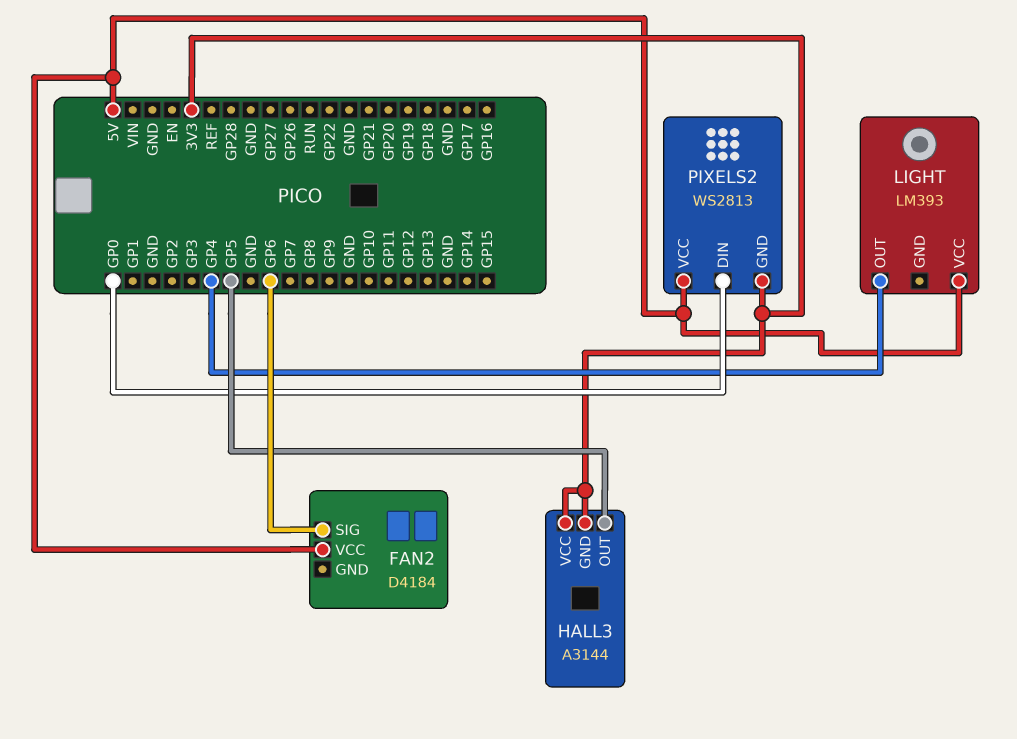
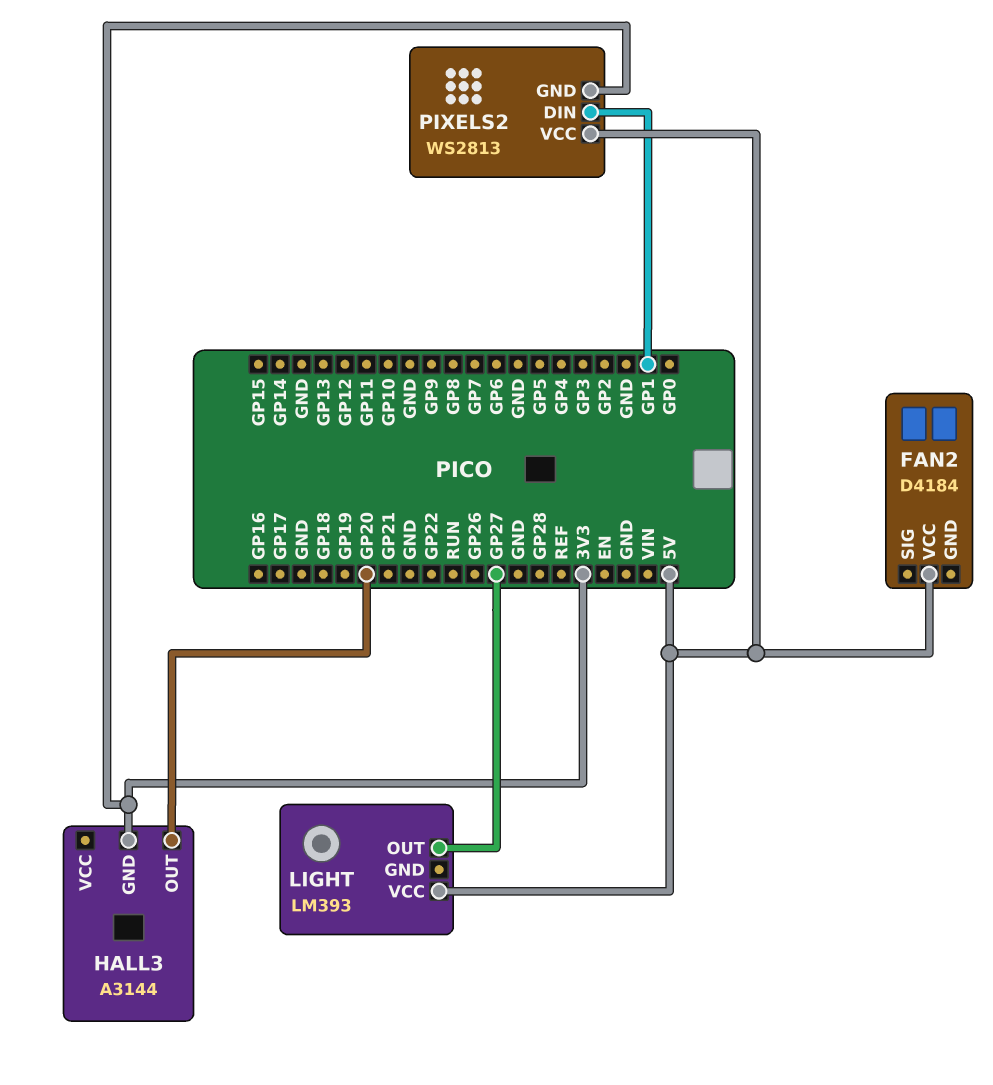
FAN2 pin SIG: GP6 -> none
HALL3 pin OUT: GP5 -> GP20
HALL3 pin VCC: 3V3 -> none
LIGHT pin OUT: GP4 -> GP27
PIXELS2 pin DIN: GP0 -> GP1

